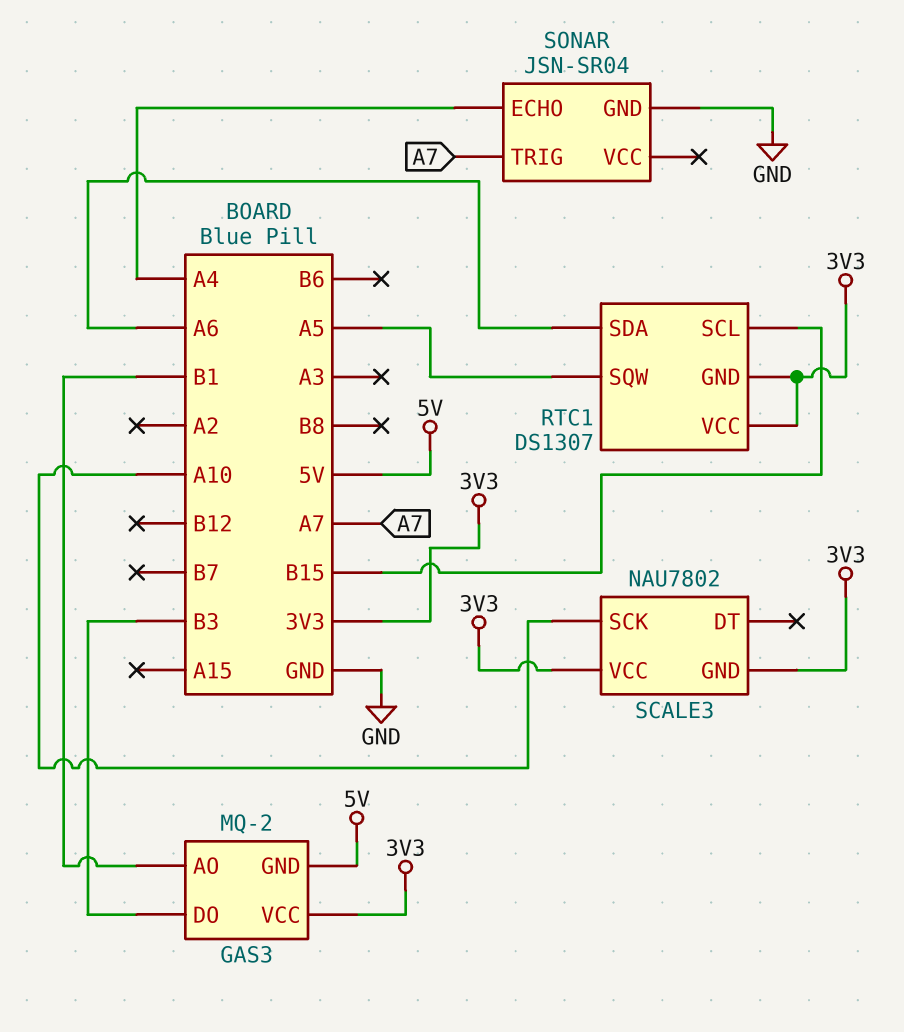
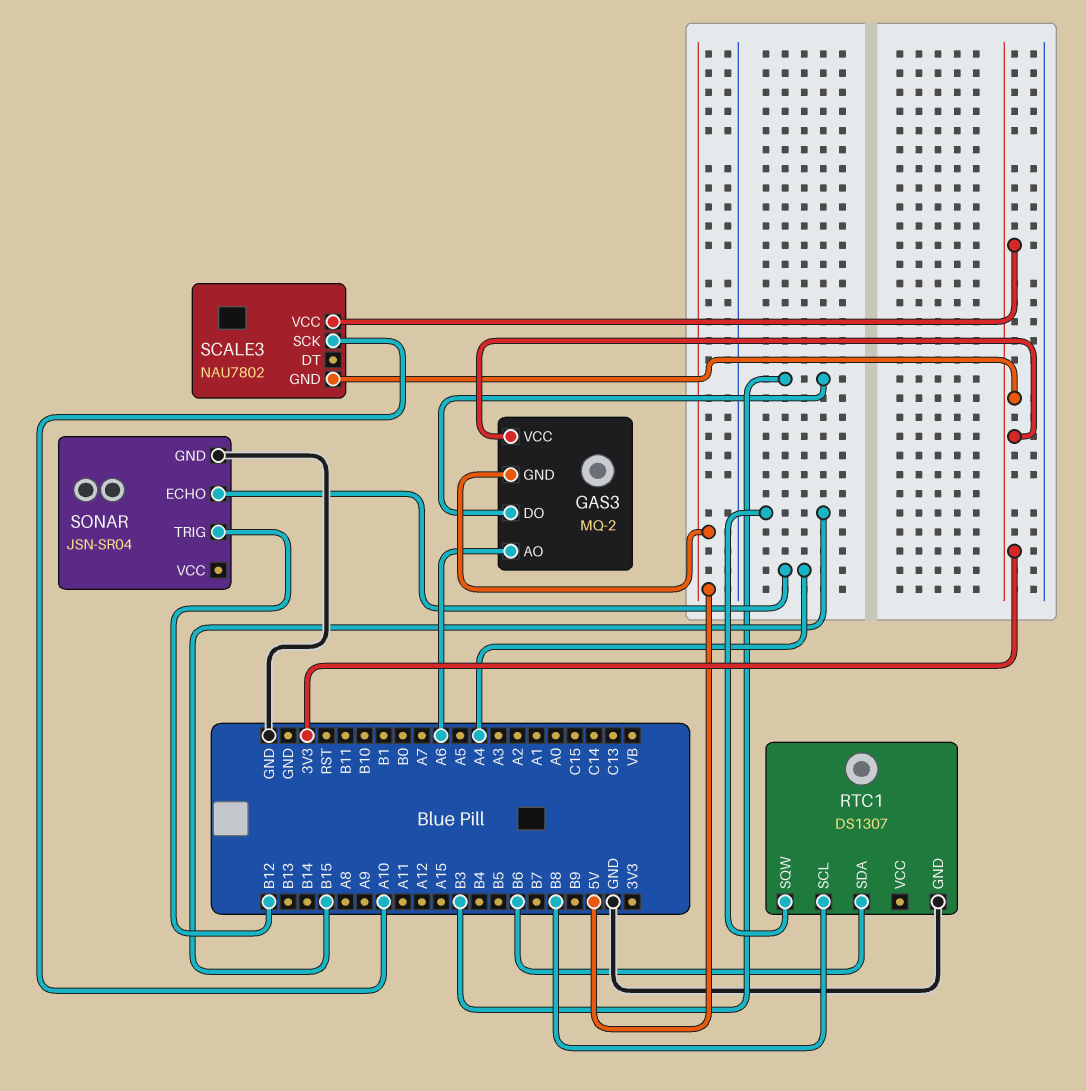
GAS3 pin AO: B1 -> A6
RTC1 pin GND: 3V3 -> GND
RTC1 pin SCL: B15 -> B8
RTC1 pin SDA: A6 -> B6
RTC1 pin SQW: A5 -> B15
RTC1 pin VCC: 3V3 -> none
SONAR pin TRIG: A7 -> B12

